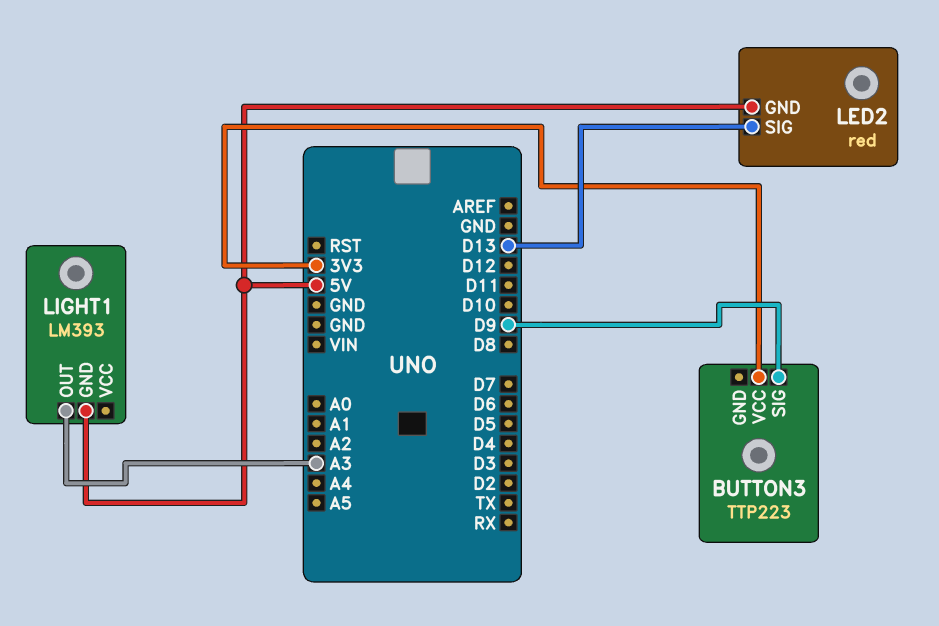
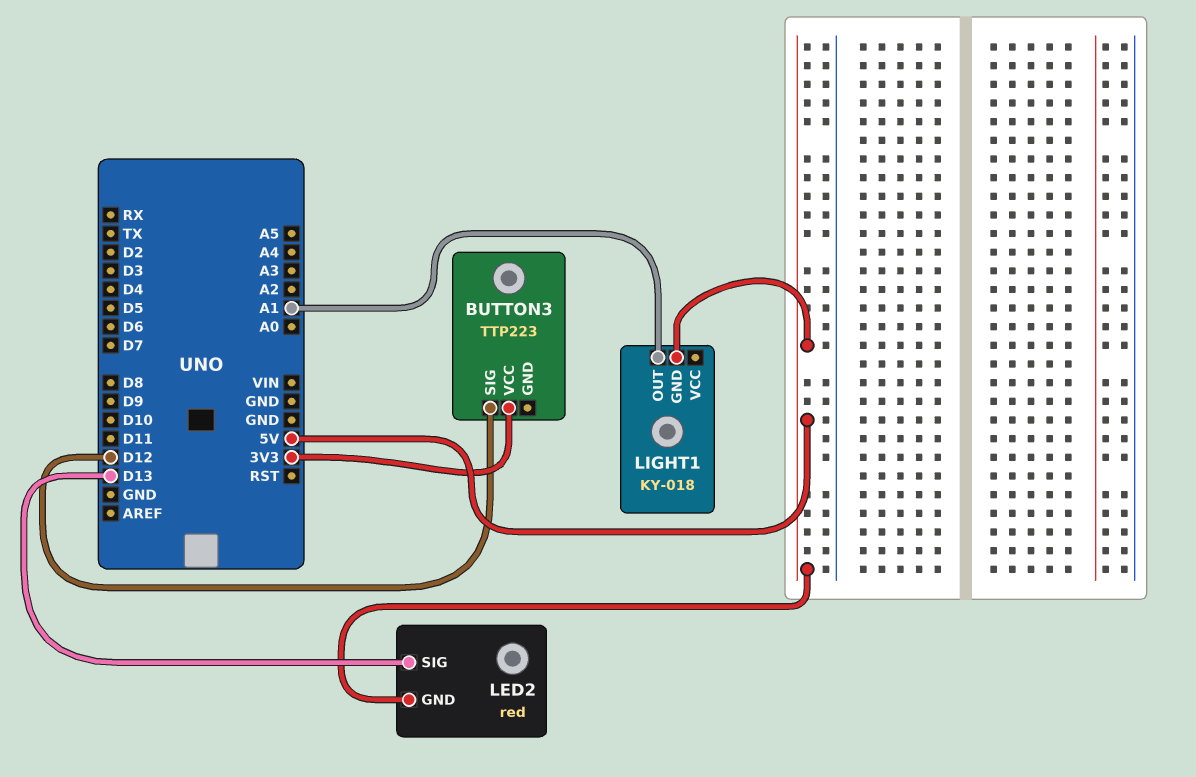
BUTTON3 pin SIG: D9 -> D12
LIGHT1: LM393 -> KY-018
LIGHT1 pin OUT: A3 -> A1

